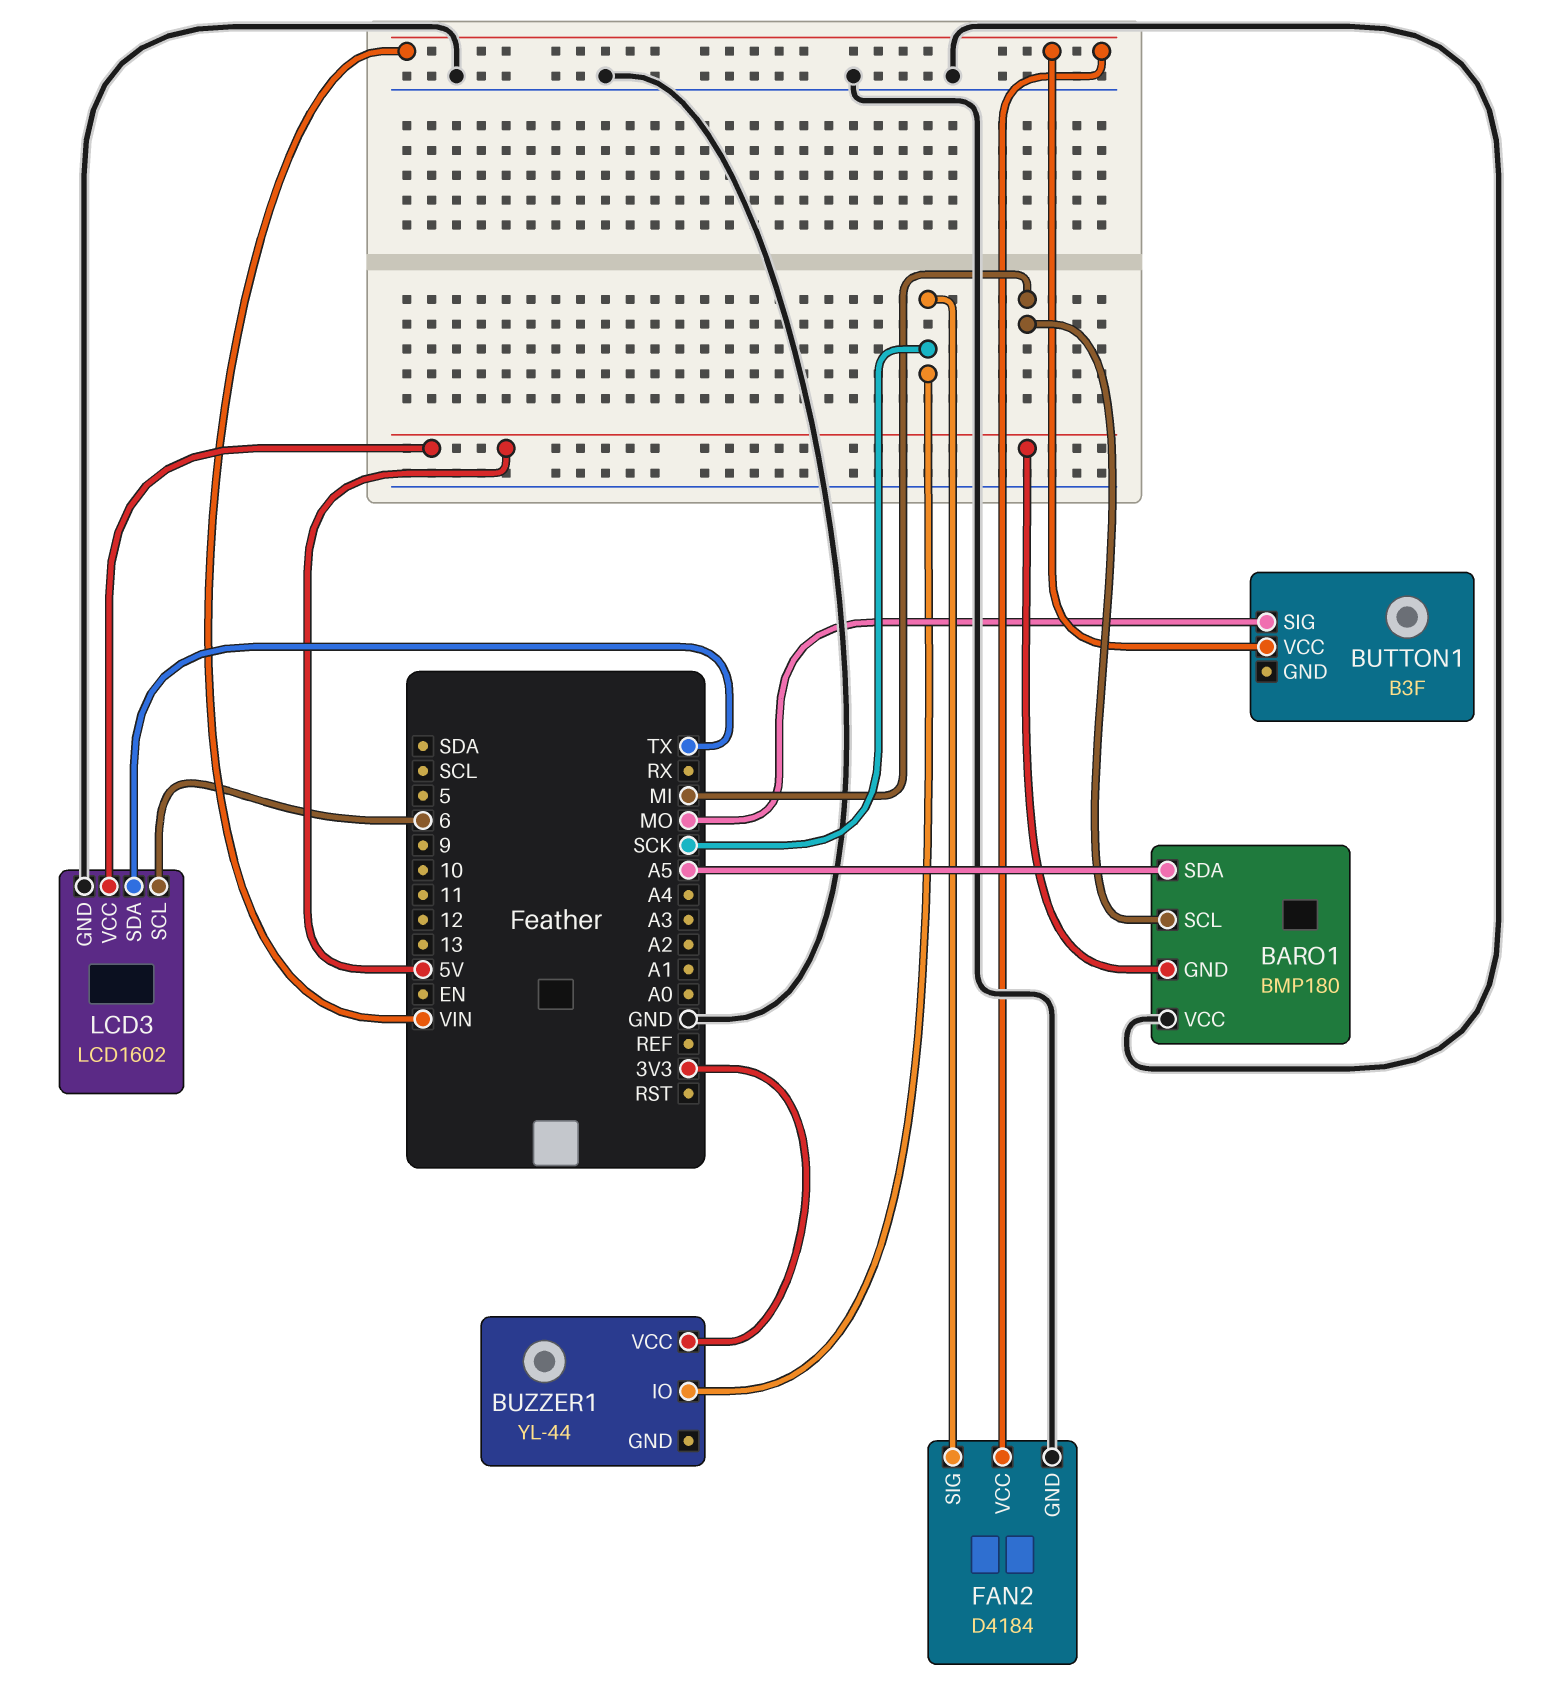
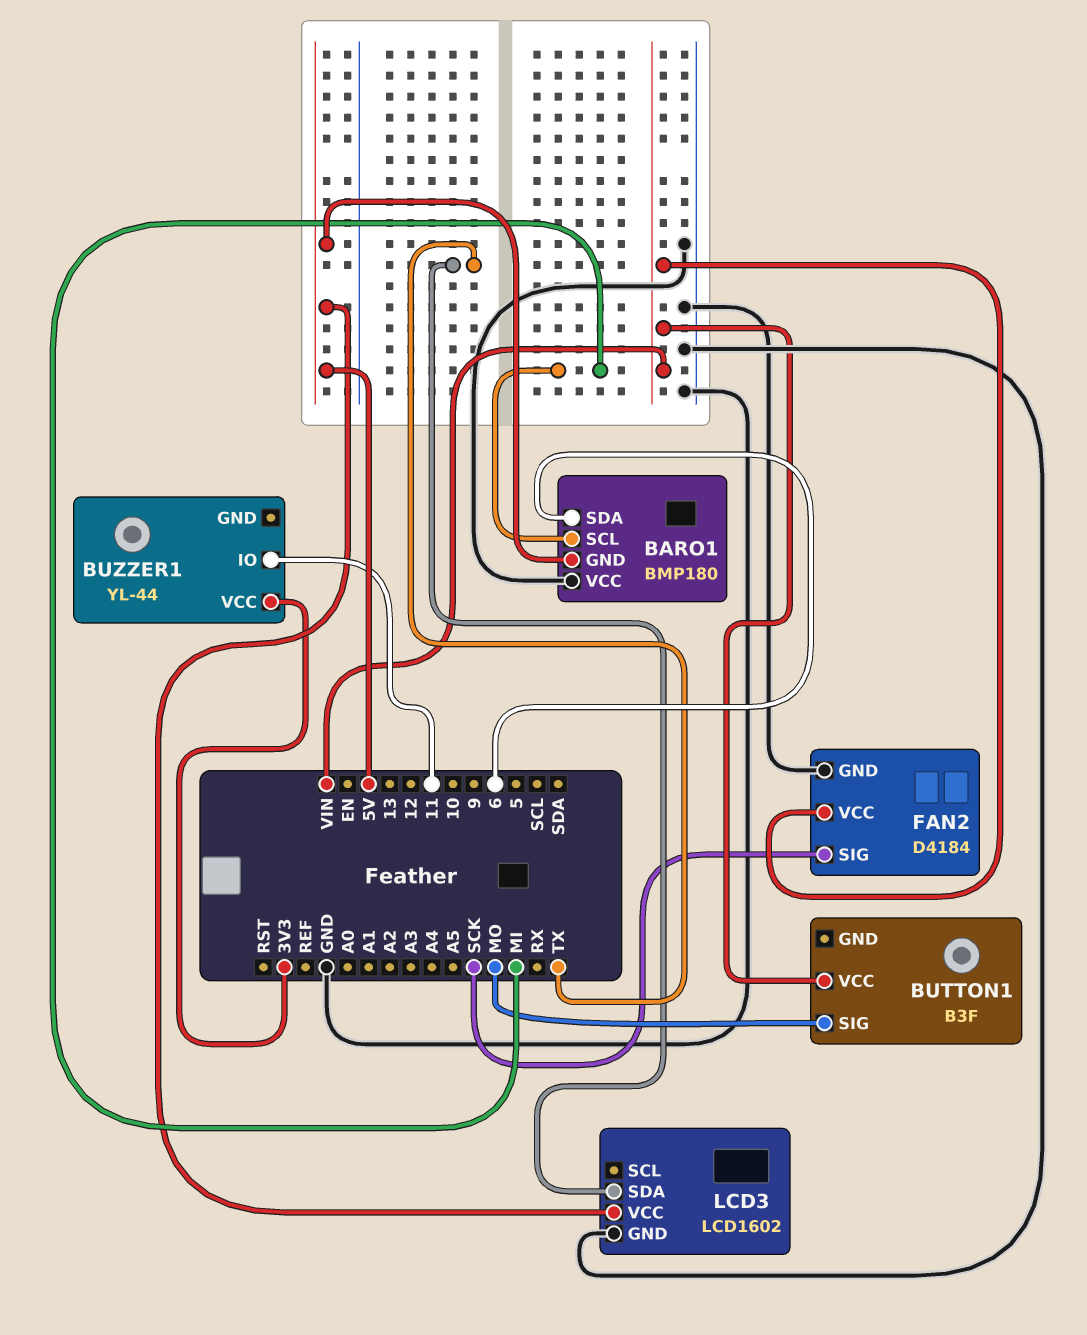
BARO1 pin SDA: A5 -> 6
BUZZER1 pin IO: SCK -> 11
LCD3 pin SCL: 6 -> none

